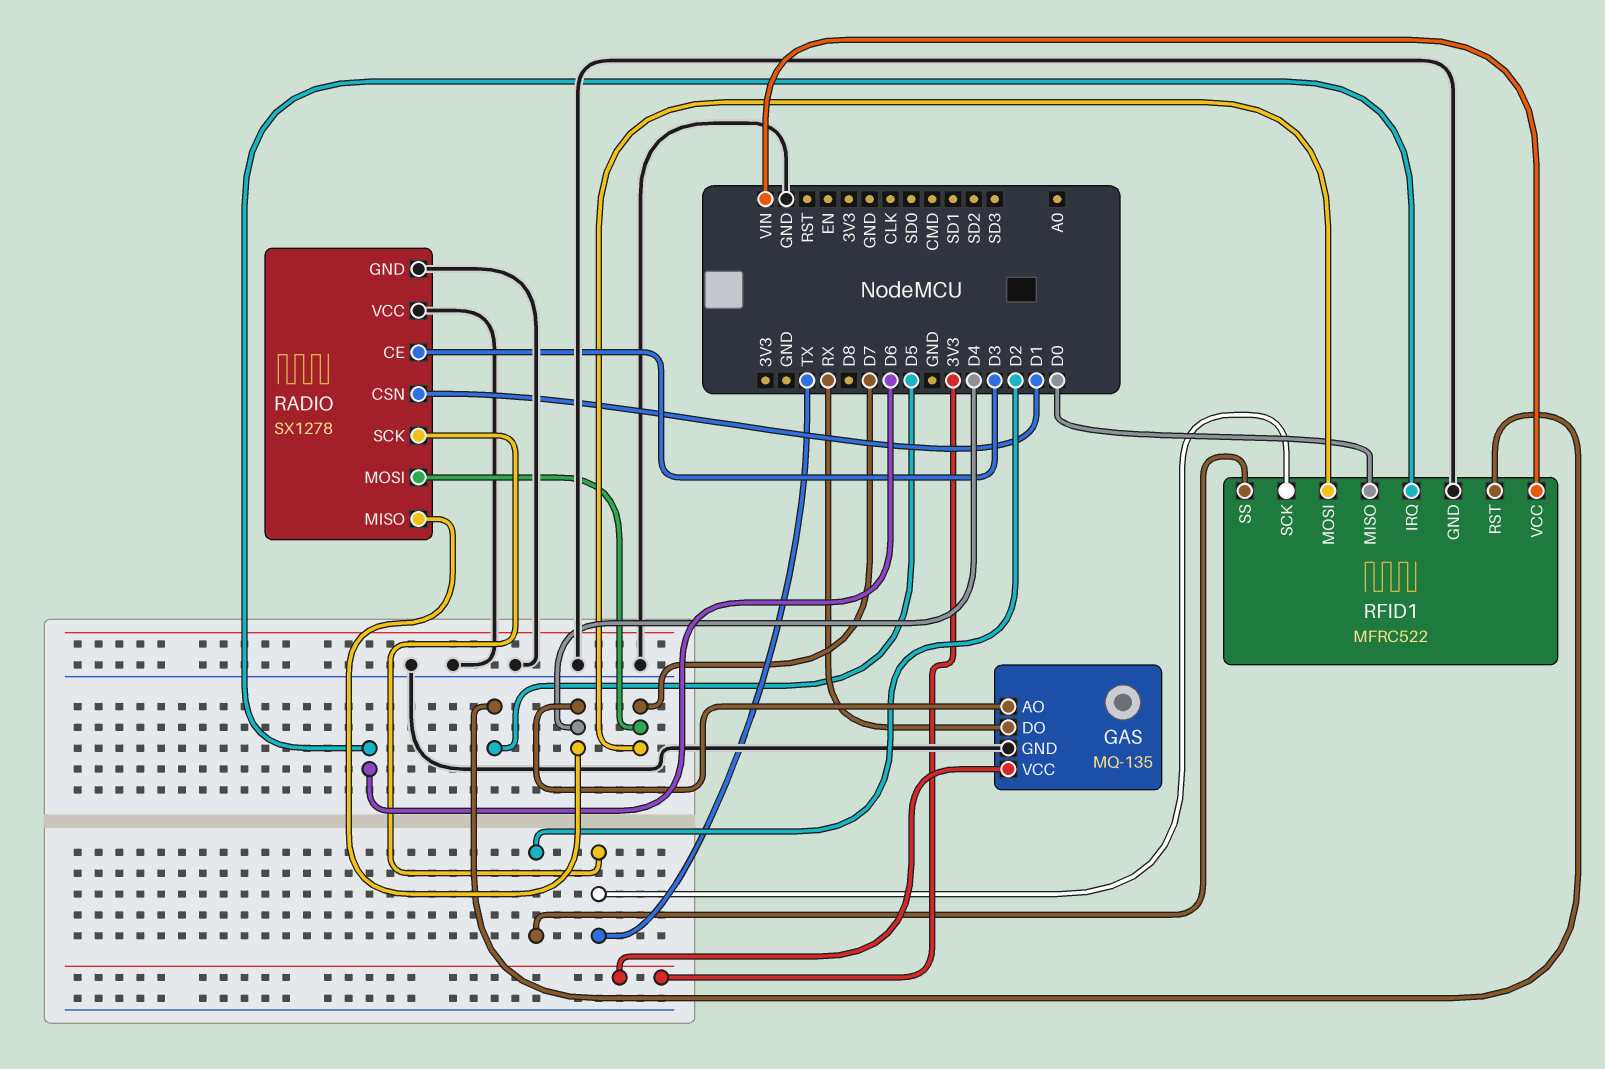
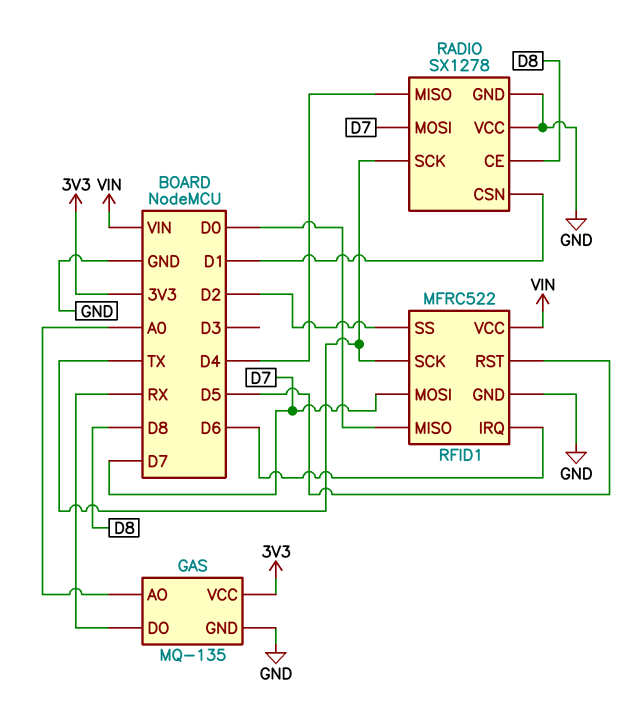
GAS pin AO: D4 -> A0
RADIO pin CE: D3 -> D8

